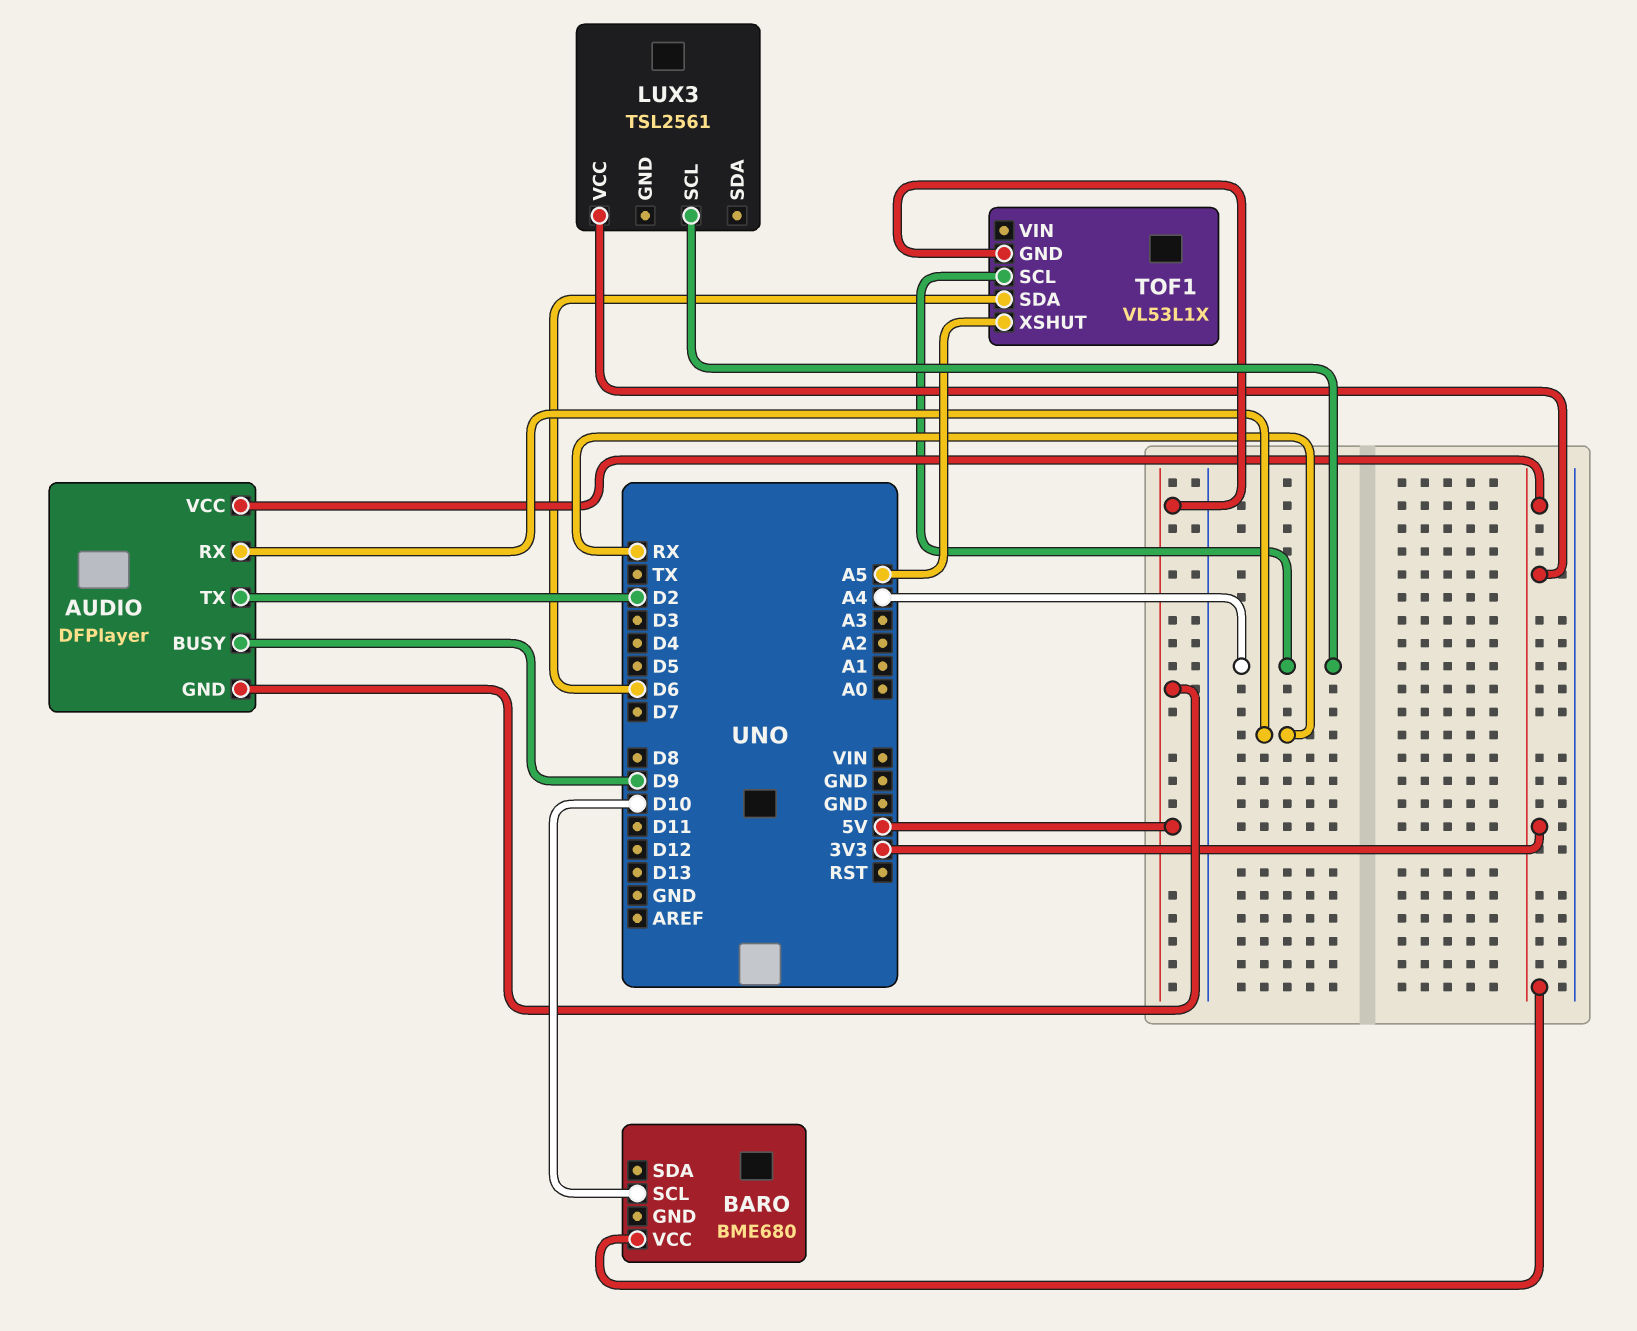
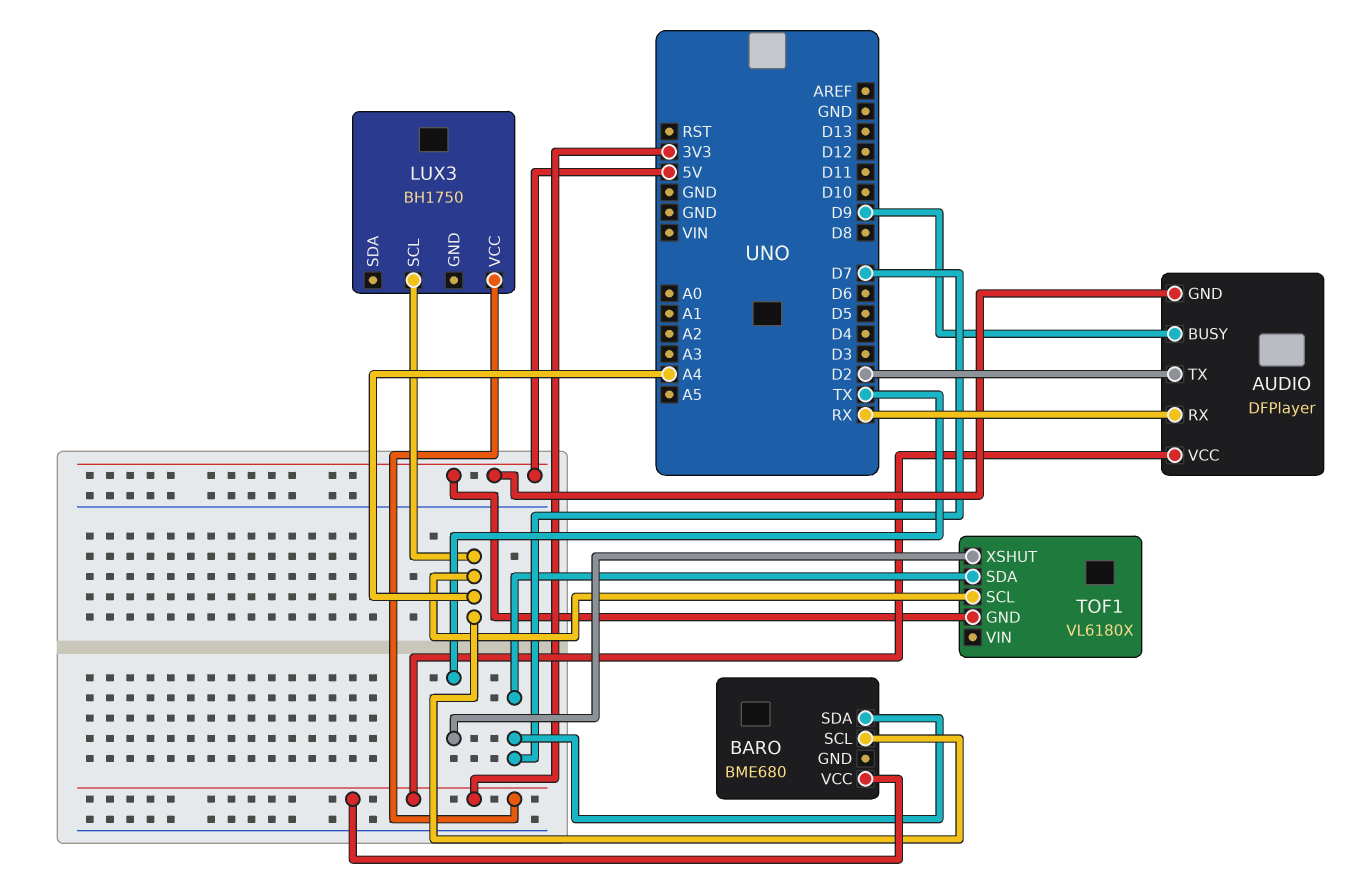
BARO pin SCL: D10 -> A4
BARO pin SDA: none -> D7
LUX3: TSL2561 -> BH1750
TOF1: VL53L1X -> VL6180X
TOF1 pin SDA: D6 -> D7
TOF1 pin XSHUT: A5 -> TX

